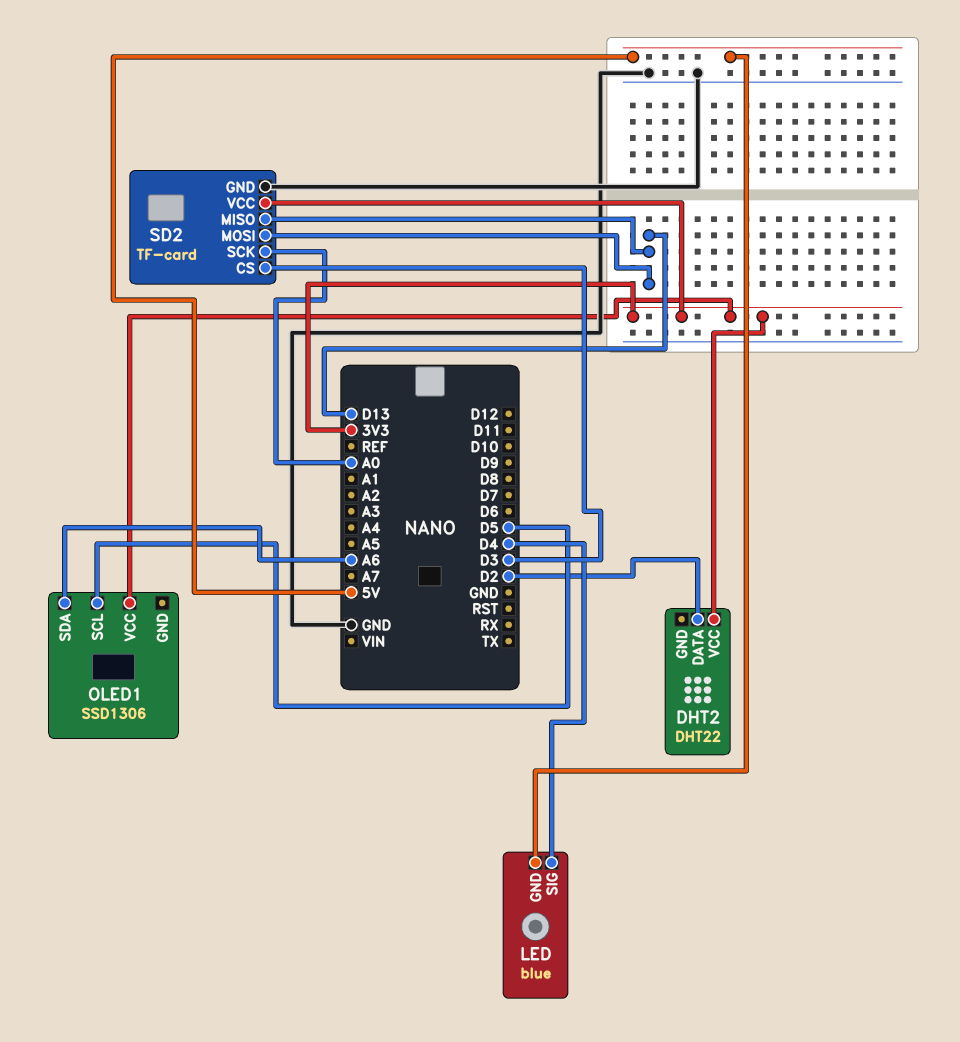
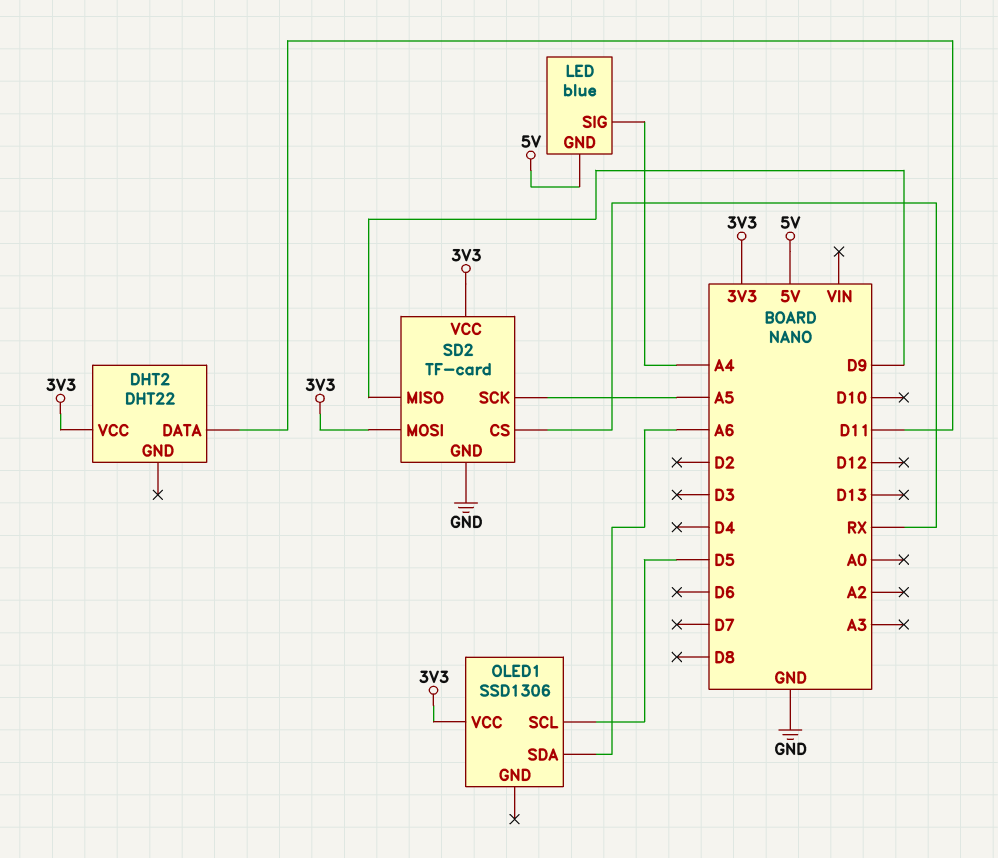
DHT2 pin DATA: D2 -> D11
LED pin SIG: D4 -> A4
SD2 pin CS: D3 -> RX
SD2 pin MISO: D13 -> D9
SD2 pin MOSI: D13 -> 3V3
SD2 pin SCK: A0 -> A5

